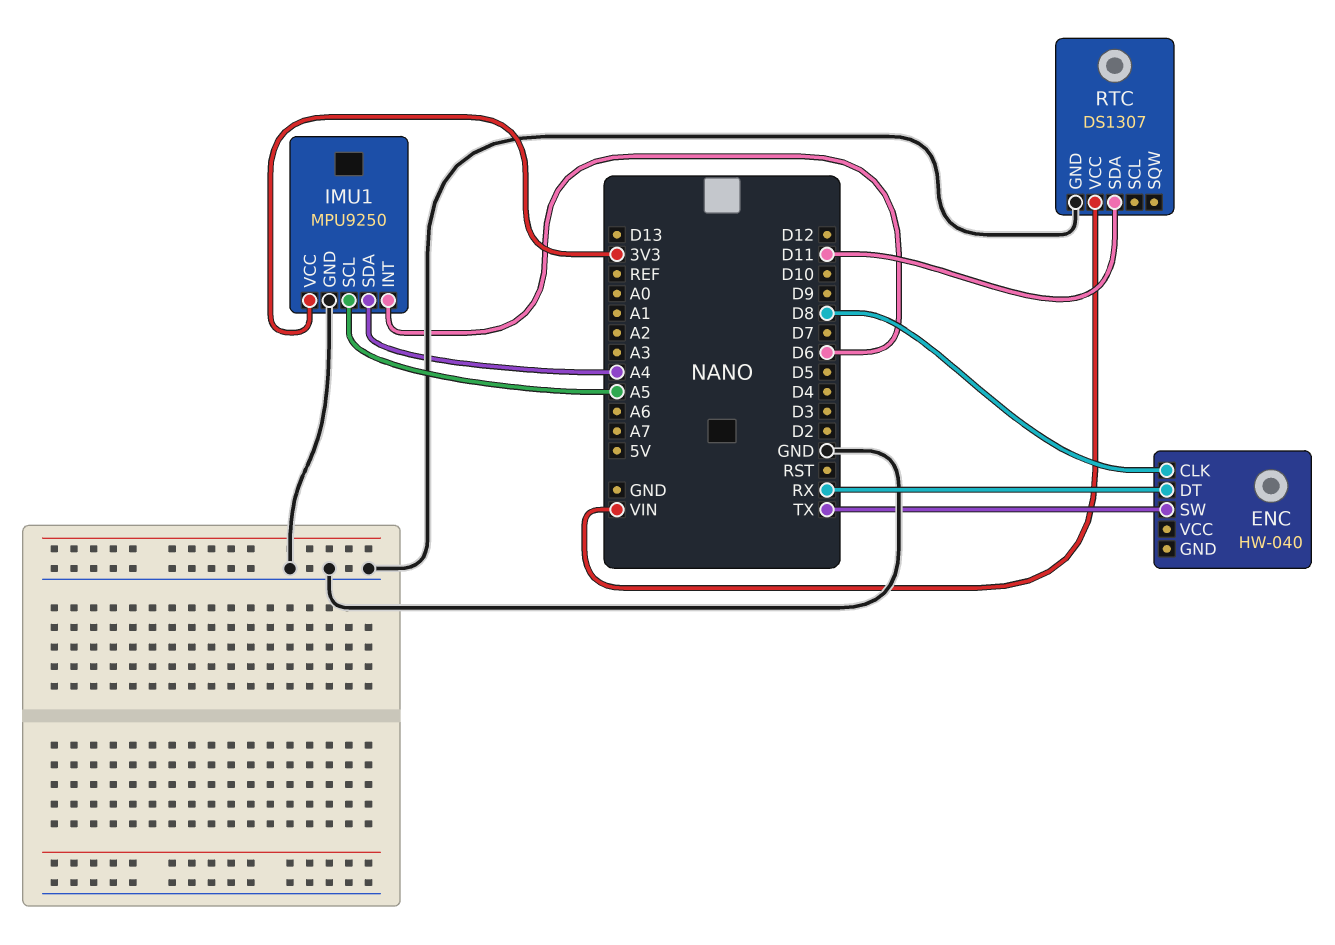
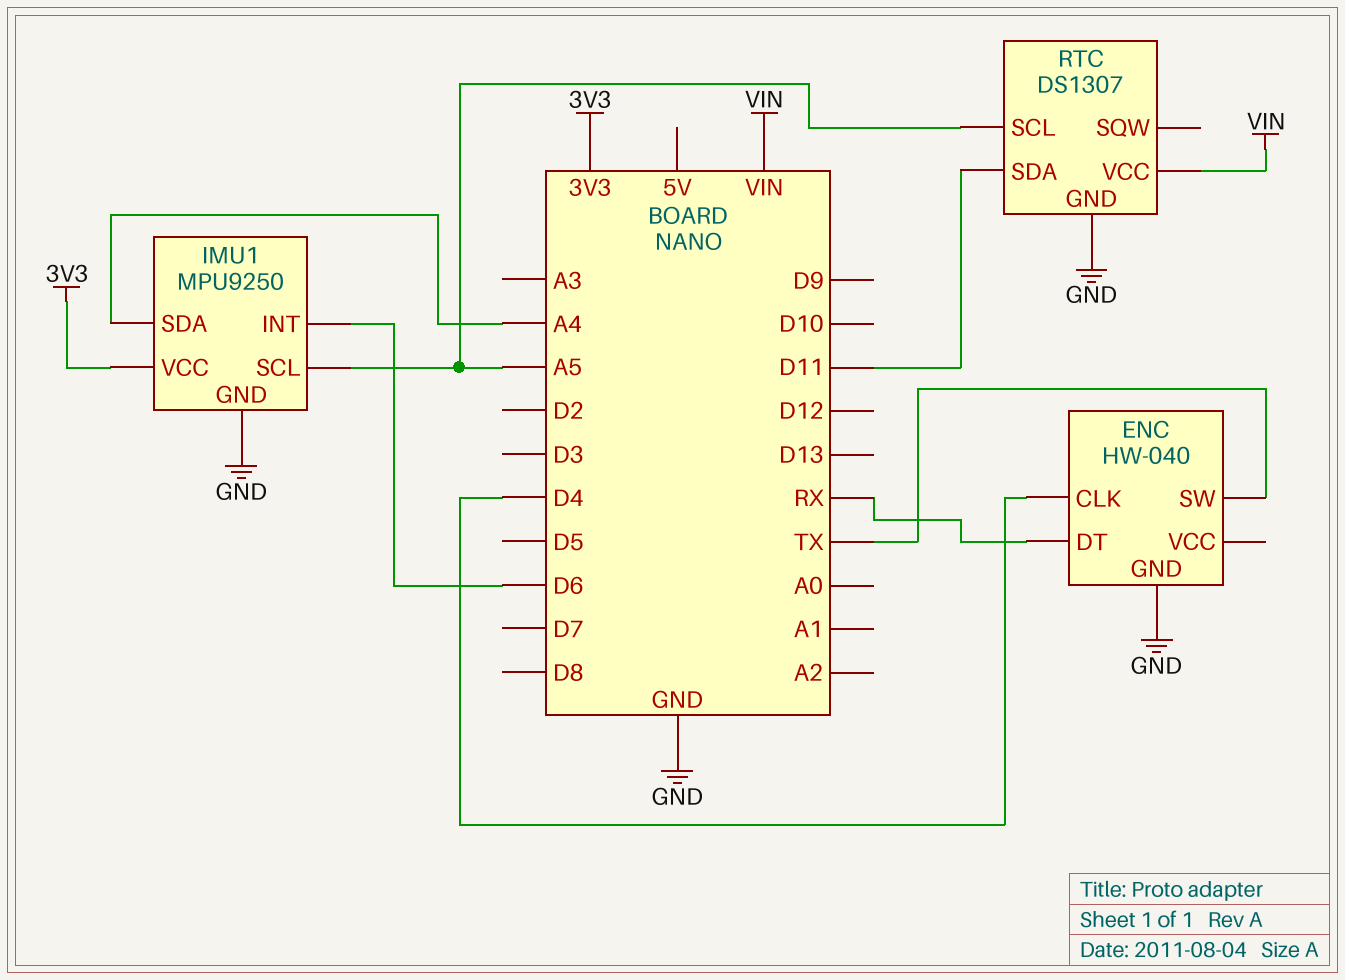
ENC pin CLK: D8 -> D4
ENC pin GND: none -> GND
RTC pin SCL: none -> A5

